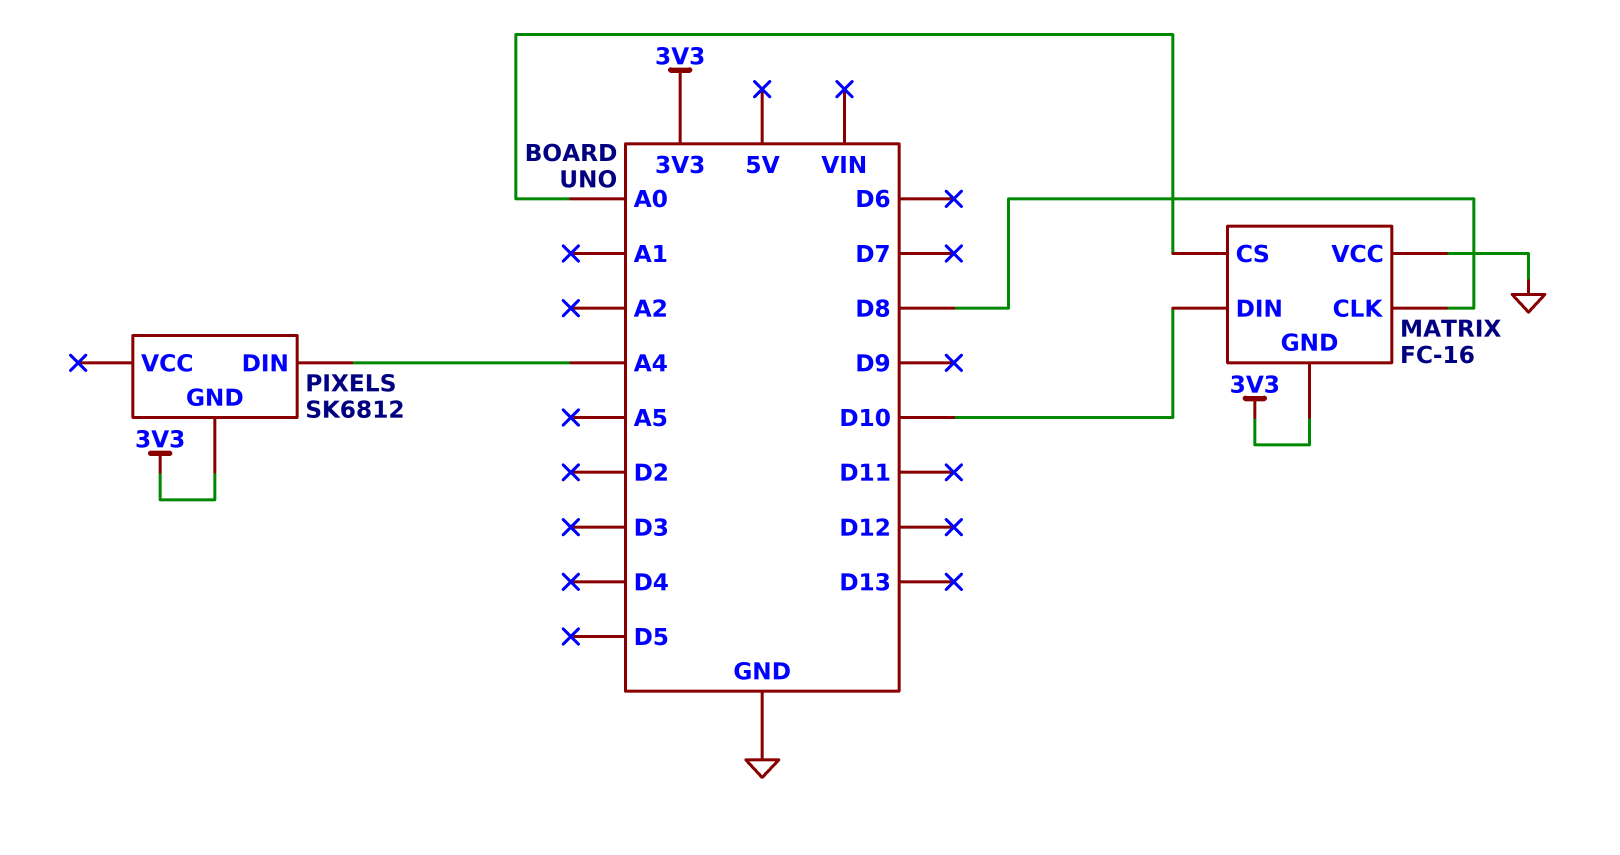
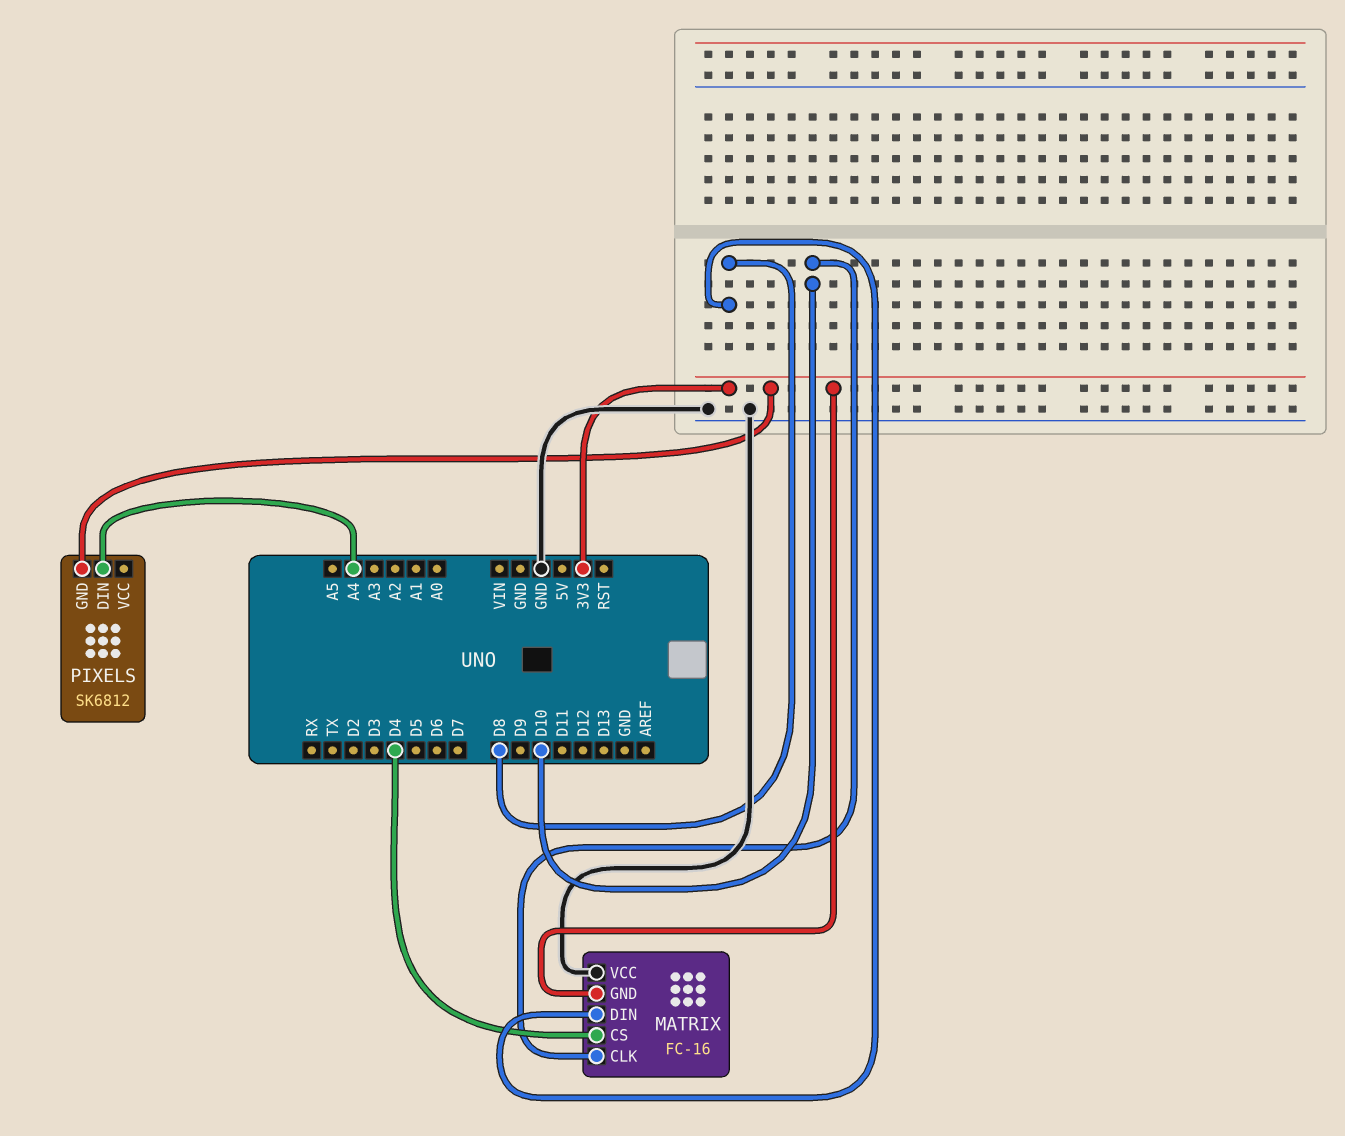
MATRIX pin CLK: D8 -> D10
MATRIX pin CS: A0 -> D4
MATRIX pin DIN: D10 -> D8

